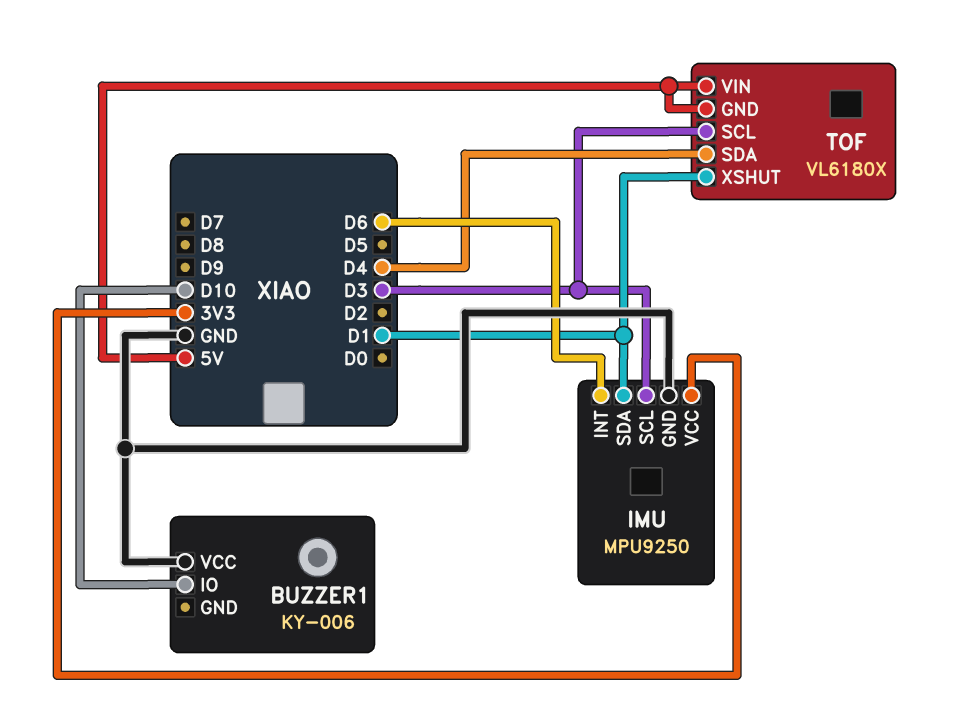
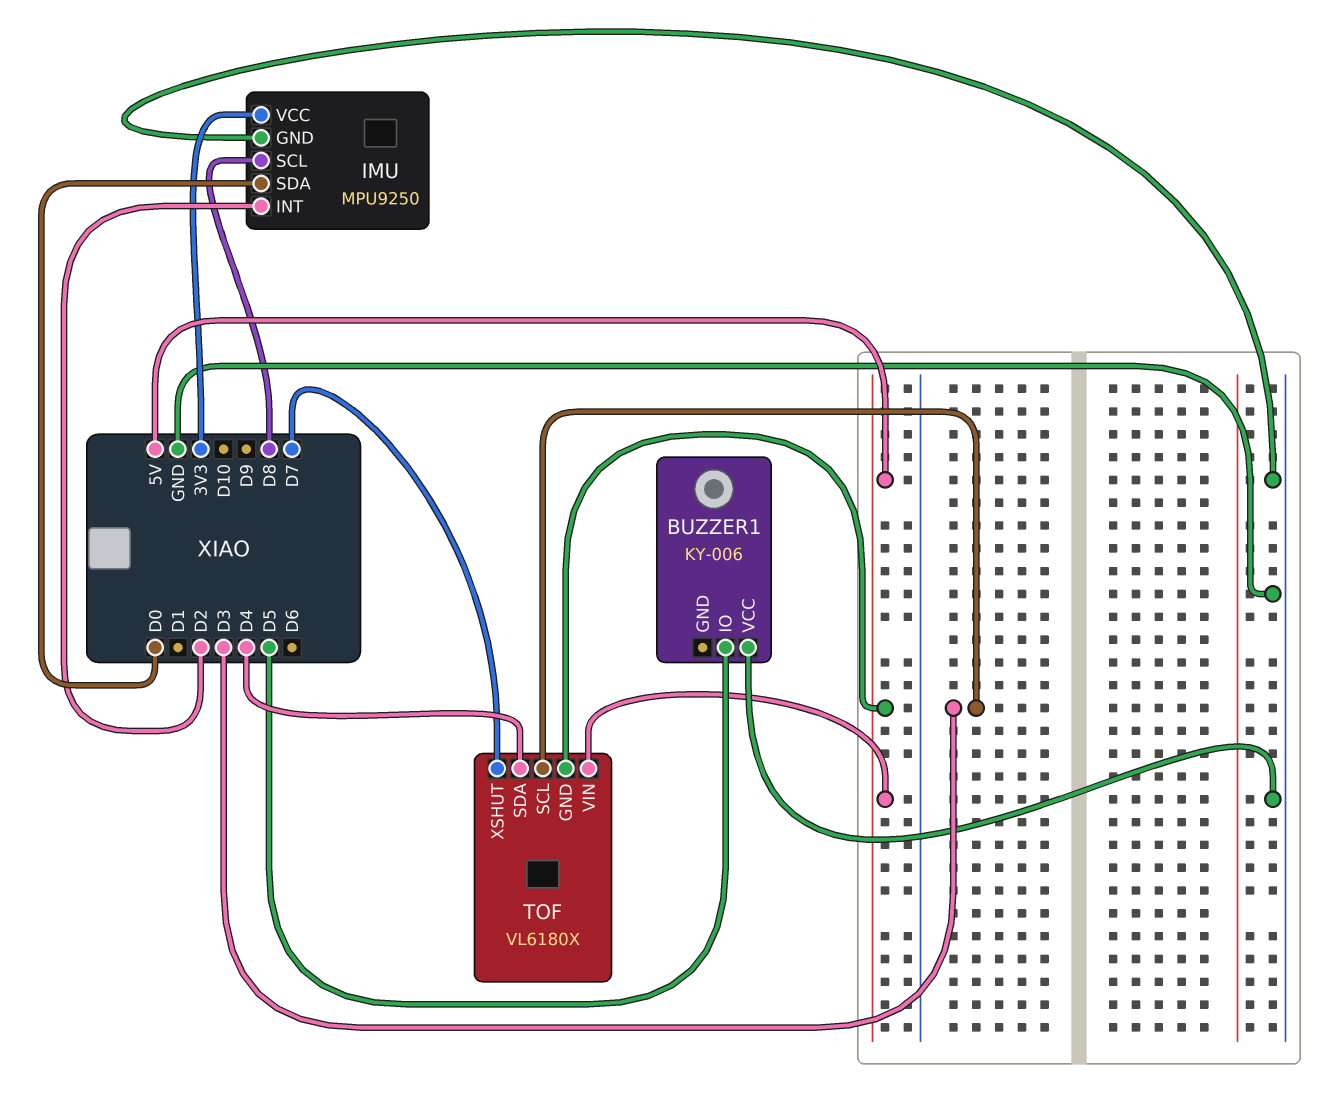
BUZZER1 pin IO: D10 -> D5
IMU pin INT: D6 -> D2
IMU pin SCL: D3 -> D8
IMU pin SDA: D1 -> D0
TOF pin XSHUT: D1 -> D7

